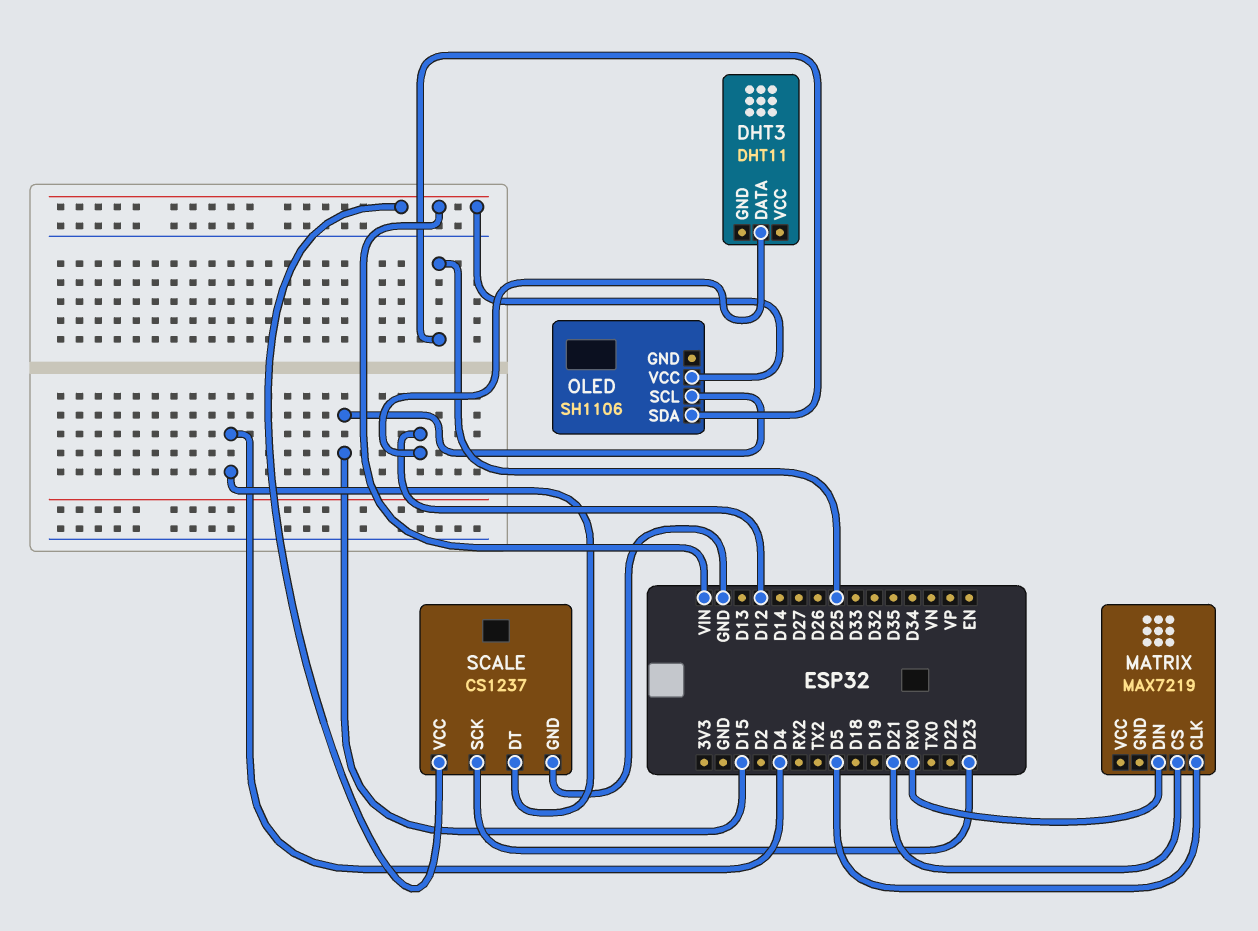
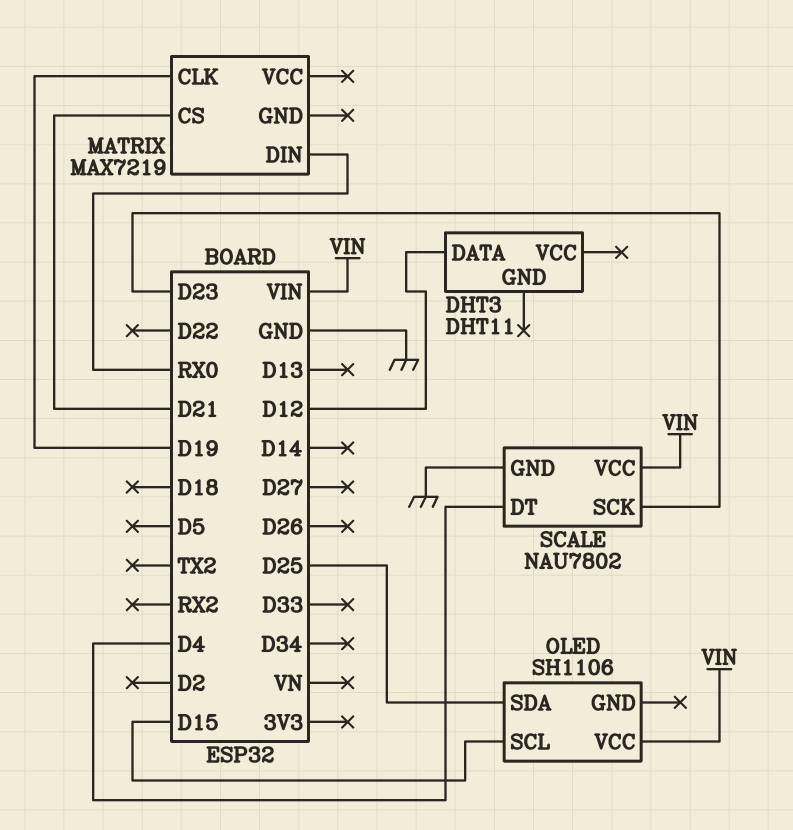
MATRIX pin CLK: D5 -> D19
SCALE: CS1237 -> NAU7802

